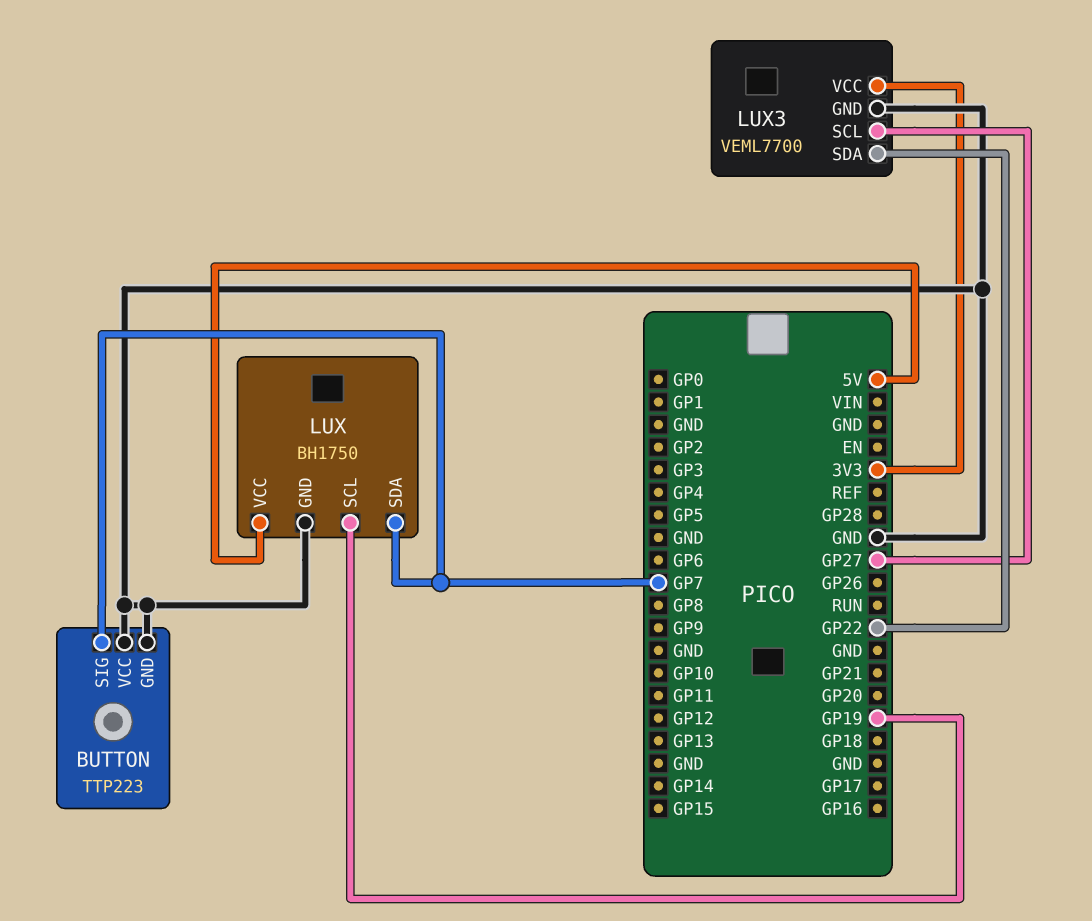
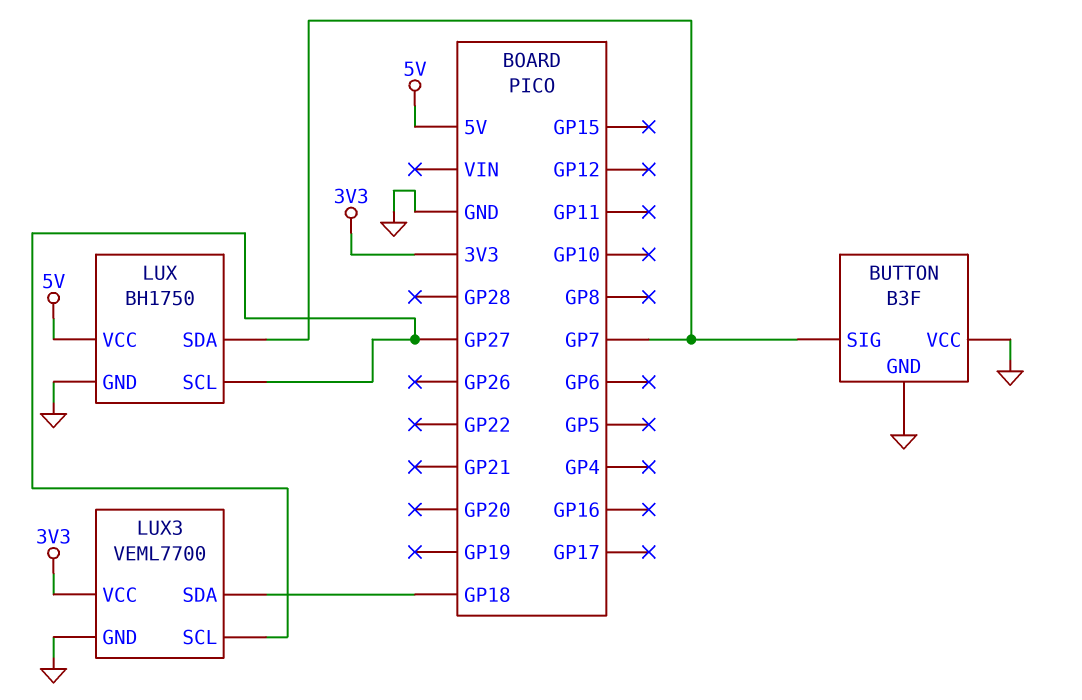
BUTTON: TTP223 -> B3F
LUX pin SCL: GP19 -> GP27
LUX3 pin SDA: GP22 -> GP18

